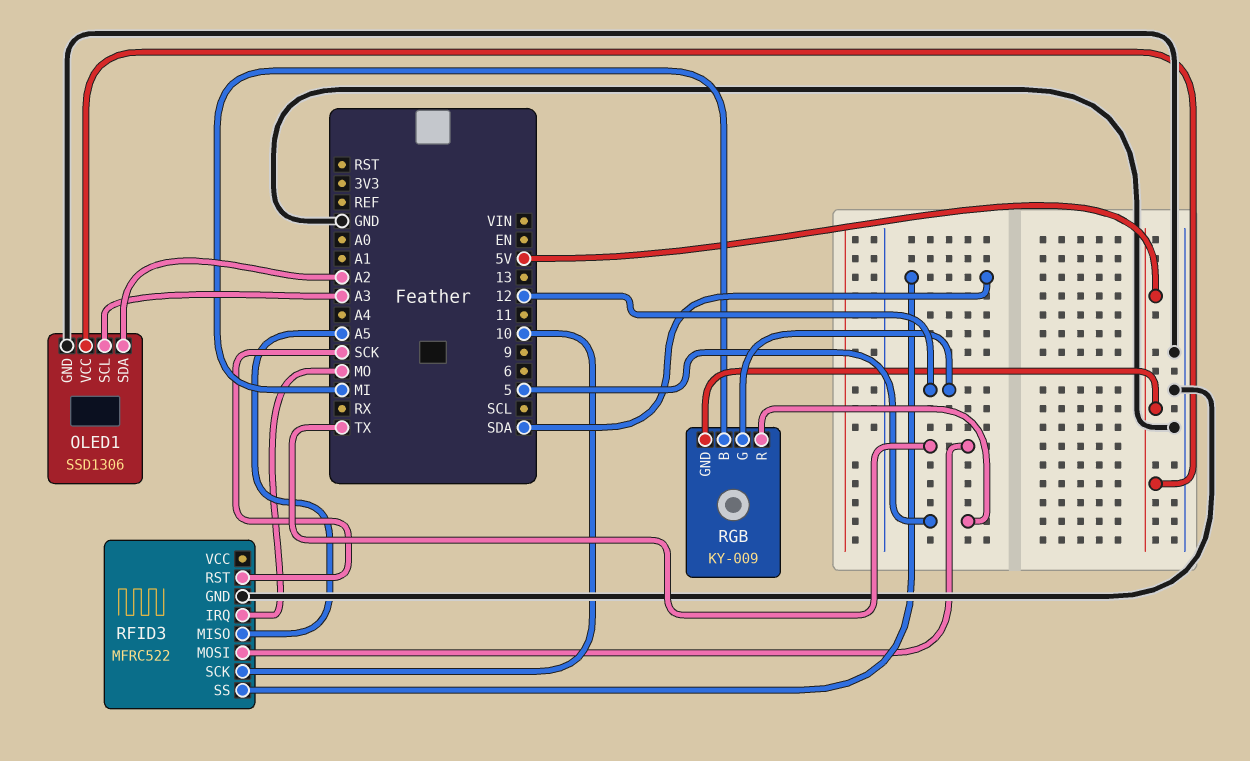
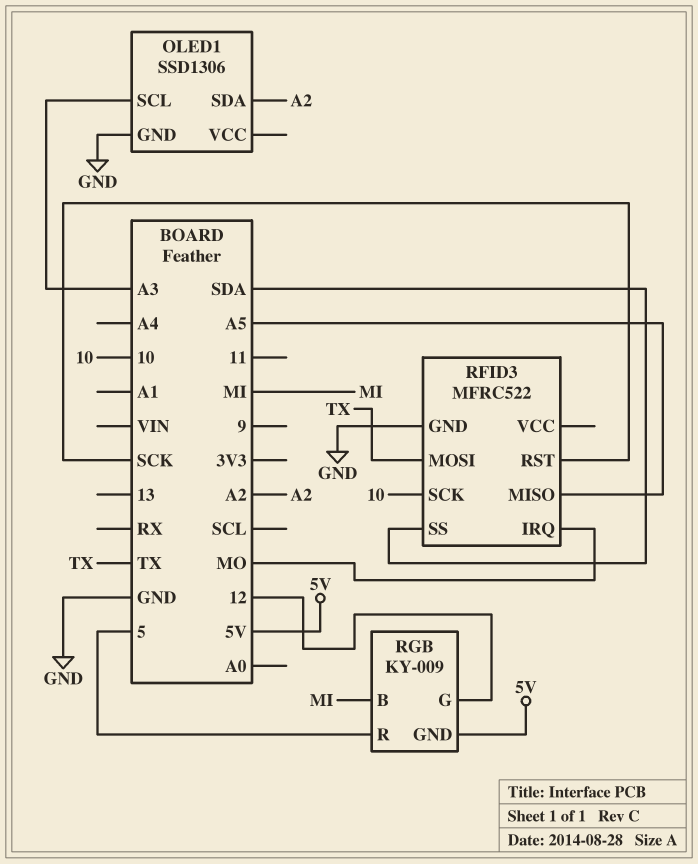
OLED1 pin VCC: 5V -> none

